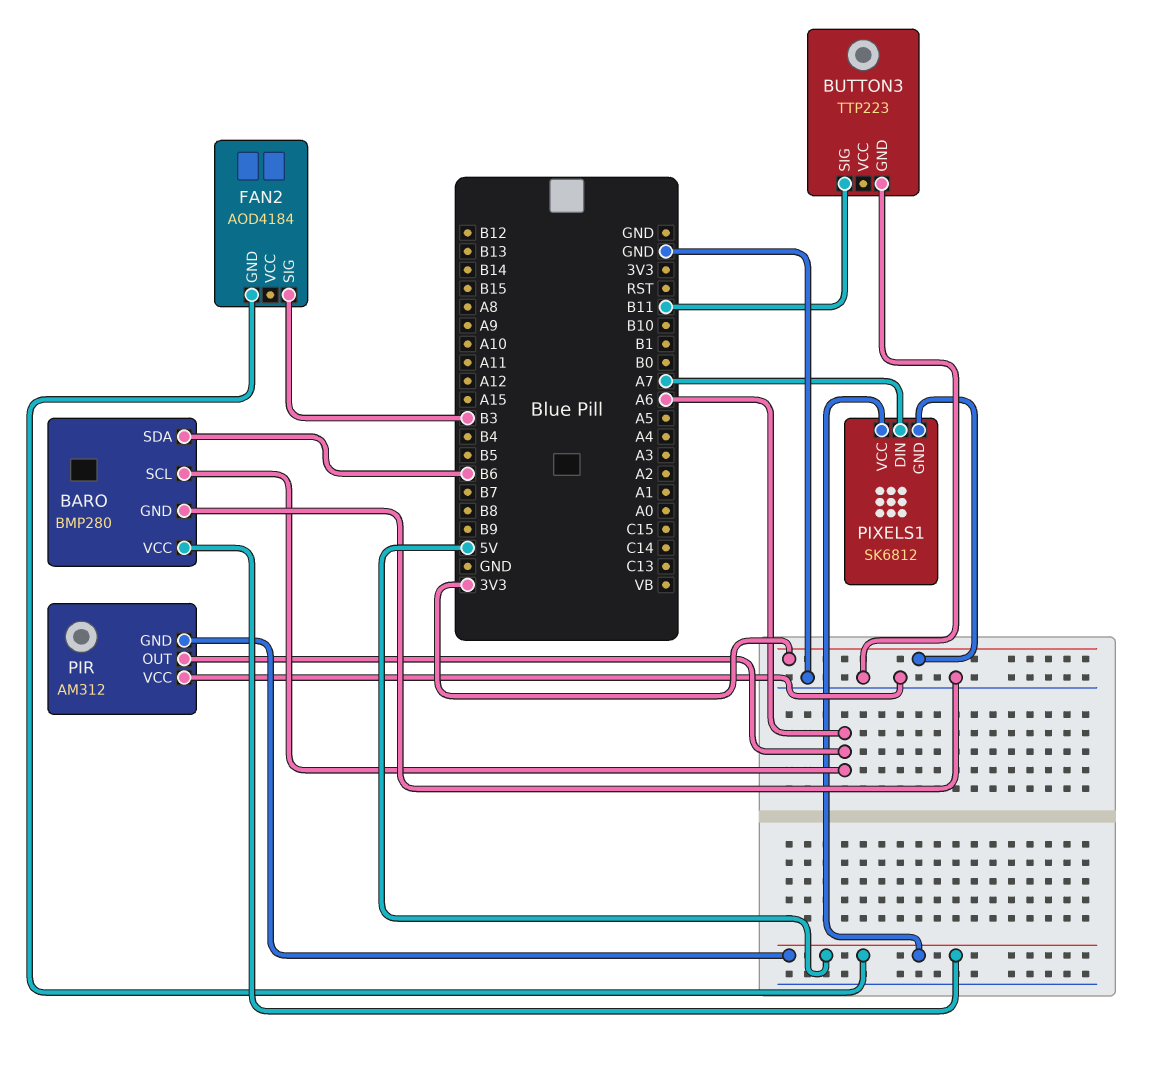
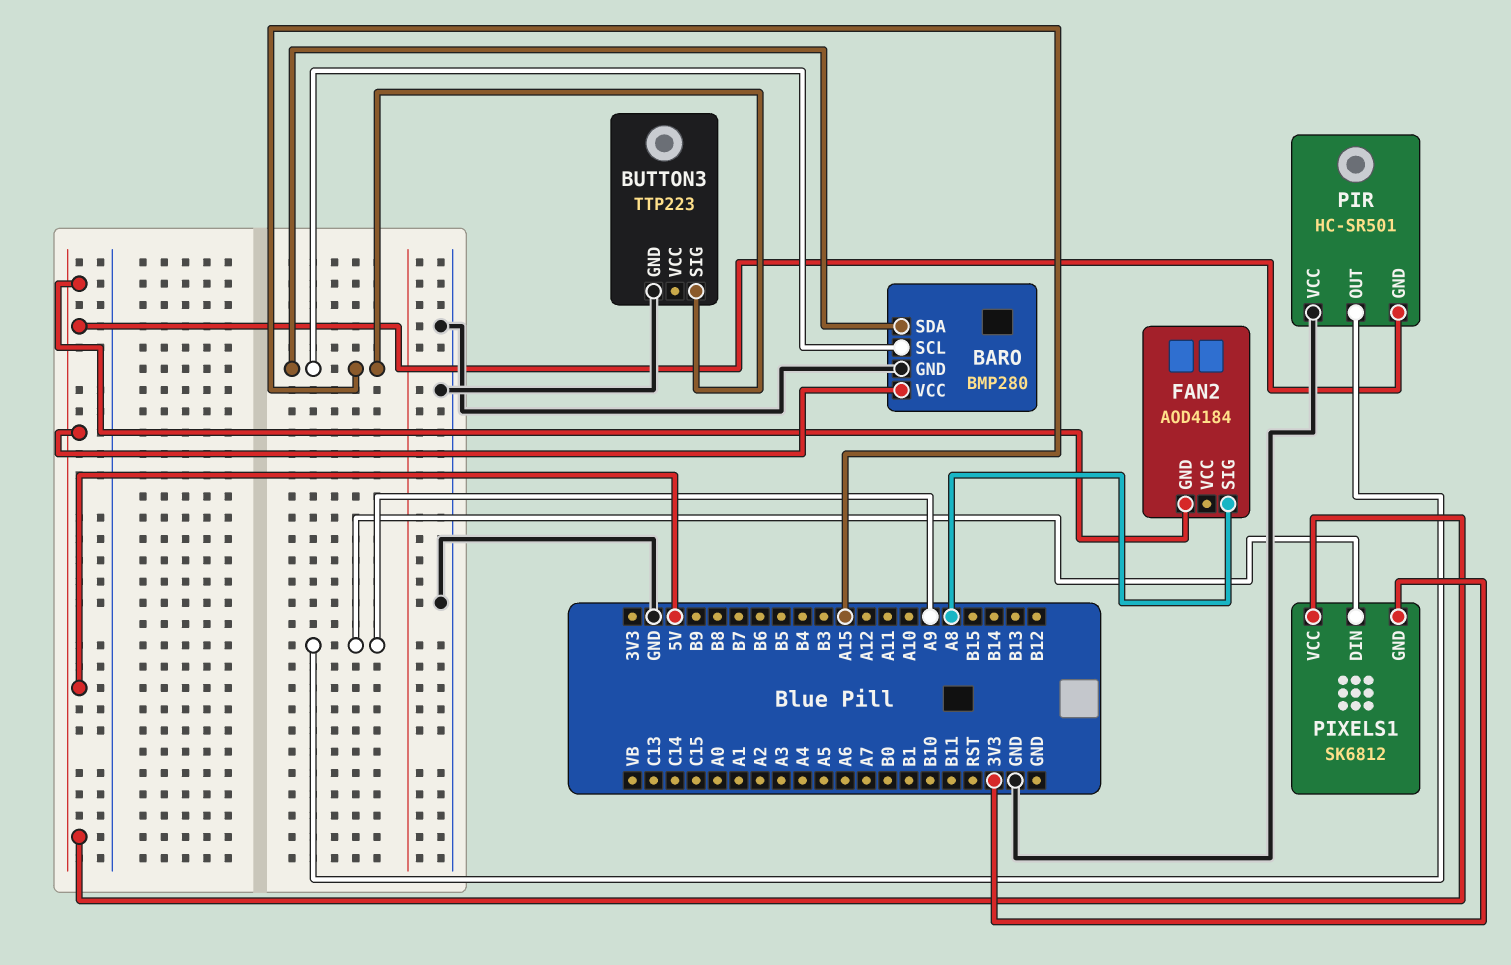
BARO pin SCL: A6 -> A15
BARO pin SDA: B6 -> A15
BUTTON3 pin SIG: B11 -> A15
FAN2 pin SIG: B3 -> A8
PIR: AM312 -> HC-SR501
PIR pin OUT: A6 -> A9
PIXELS1 pin DIN: A7 -> A9

